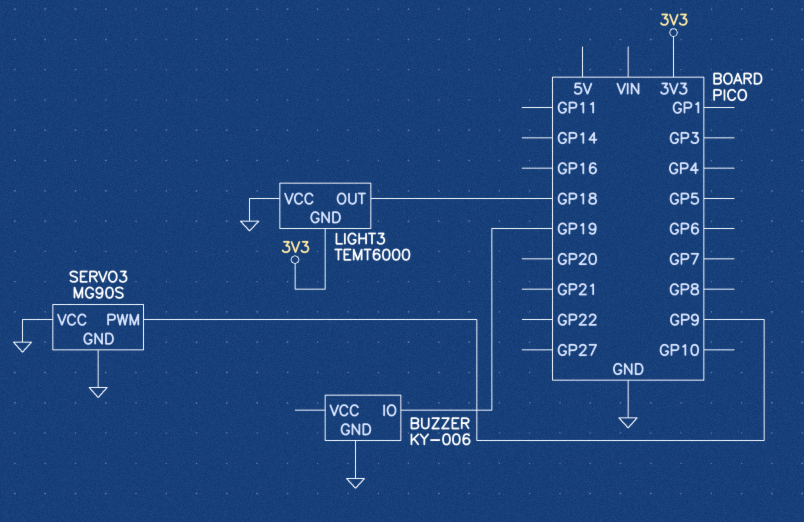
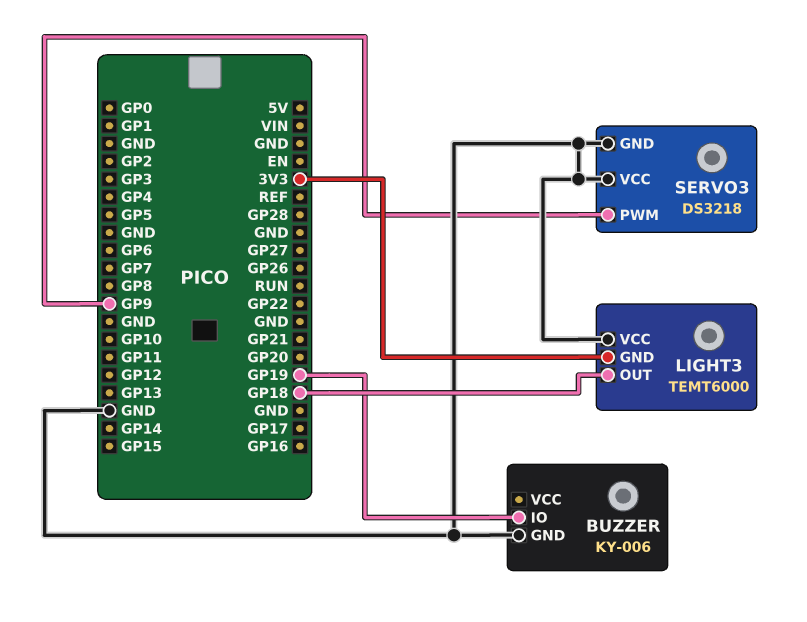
SERVO3: MG90S -> DS3218

